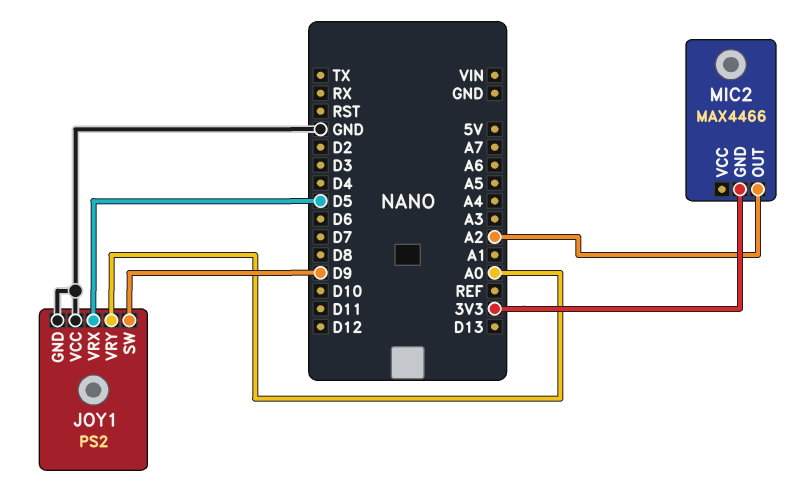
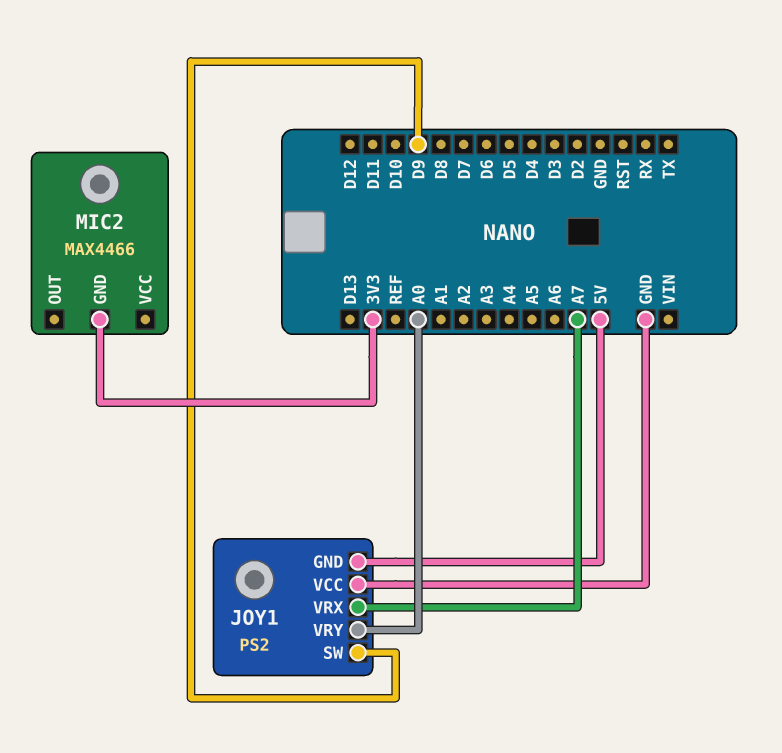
JOY1 pin GND: GND -> 5V
JOY1 pin VRX: D5 -> A7
MIC2 pin OUT: A2 -> none

